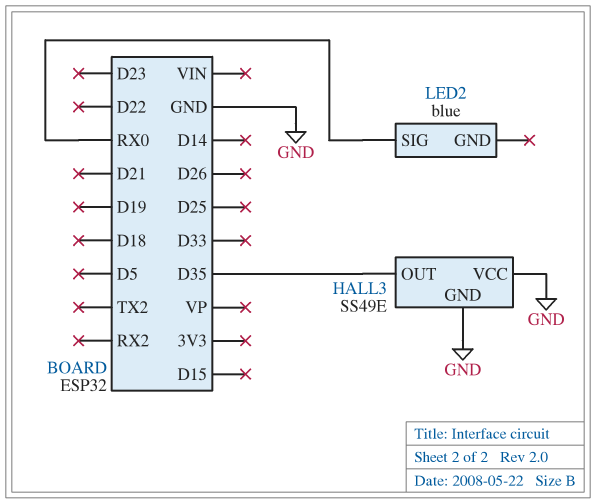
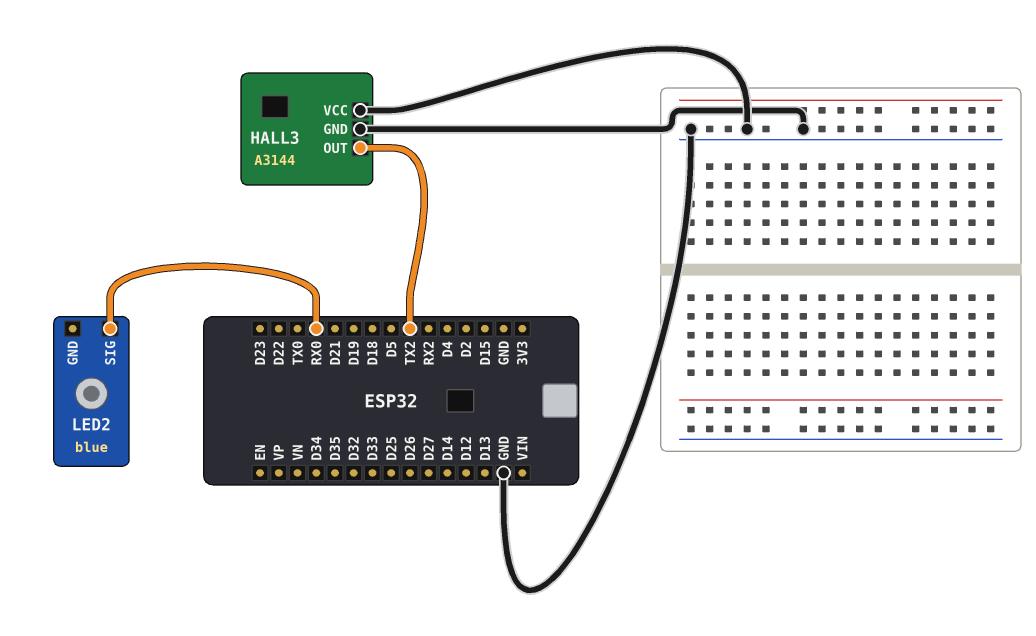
HALL3: SS49E -> A3144
HALL3 pin OUT: D35 -> TX2

